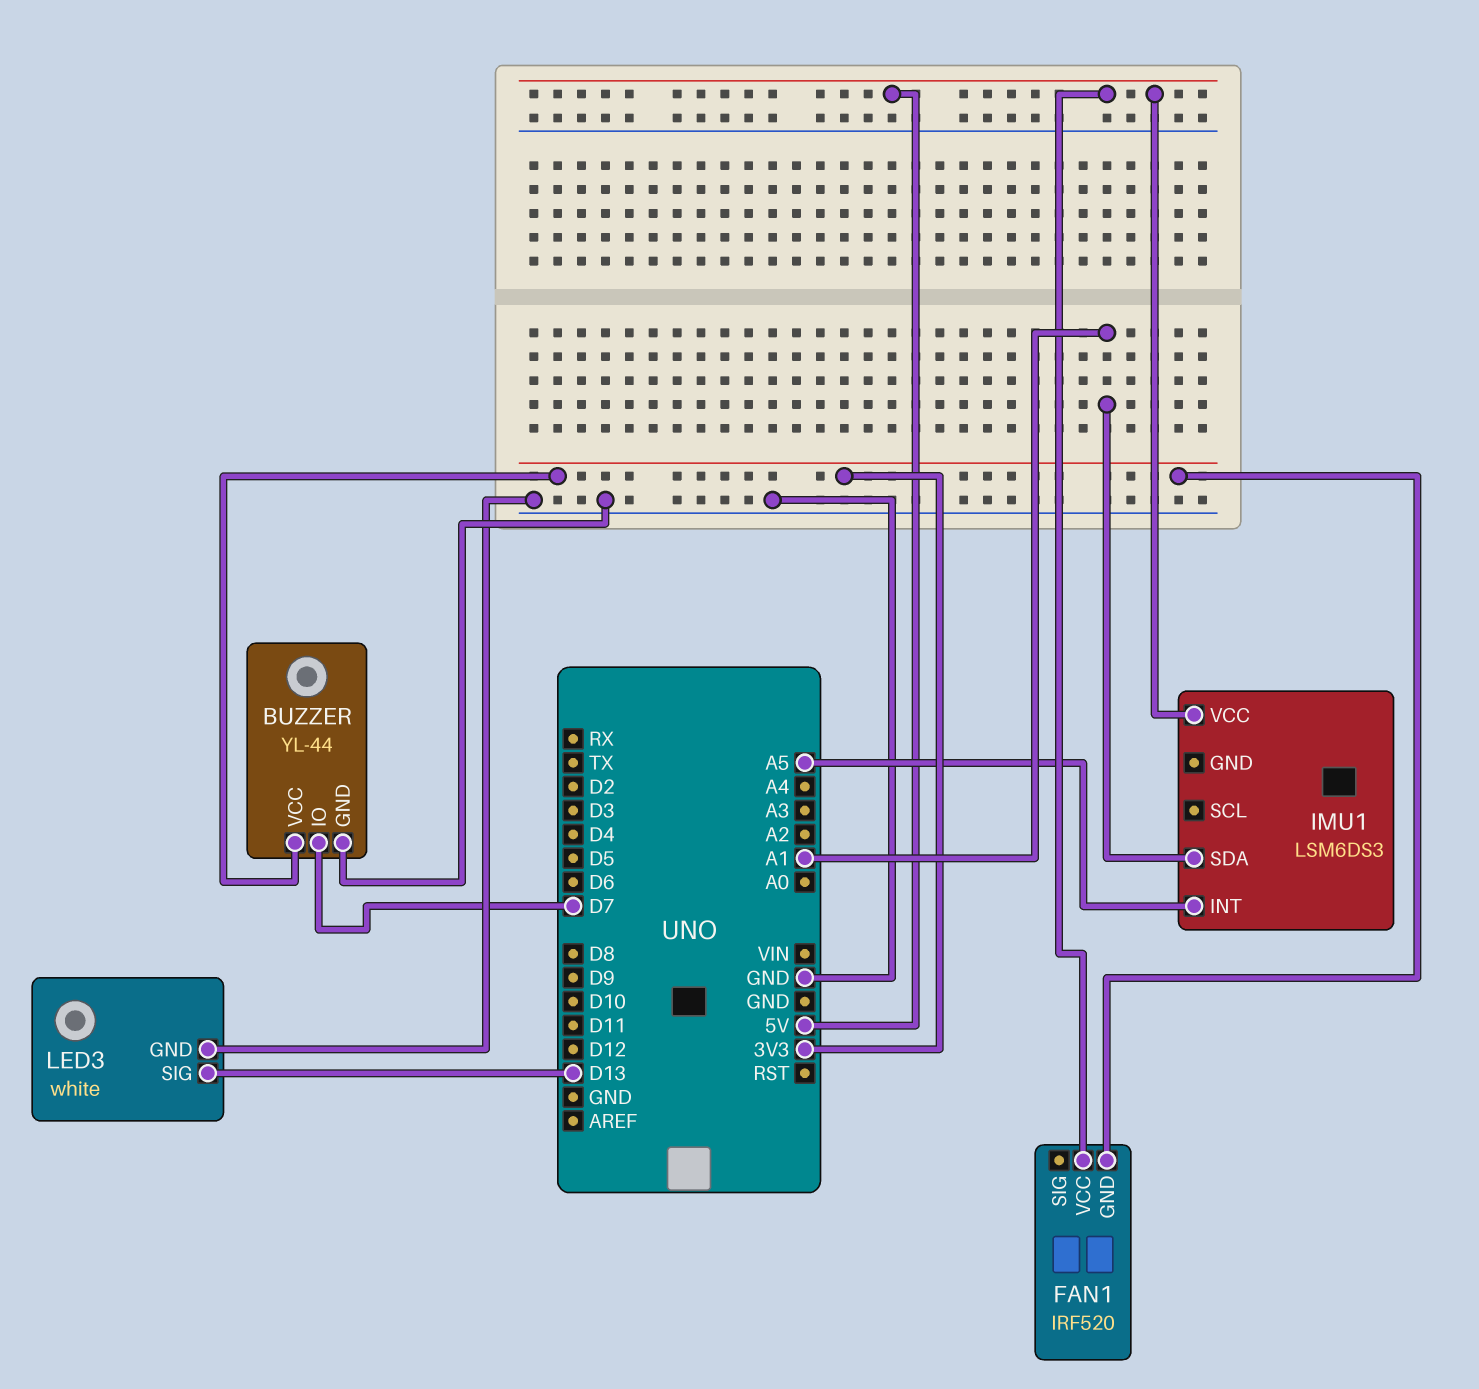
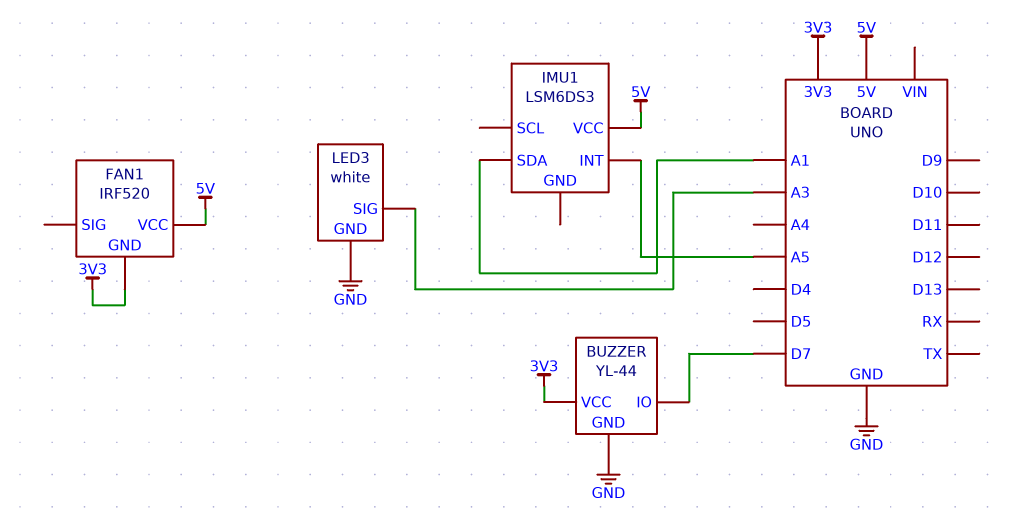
LED3 pin SIG: D13 -> A3

